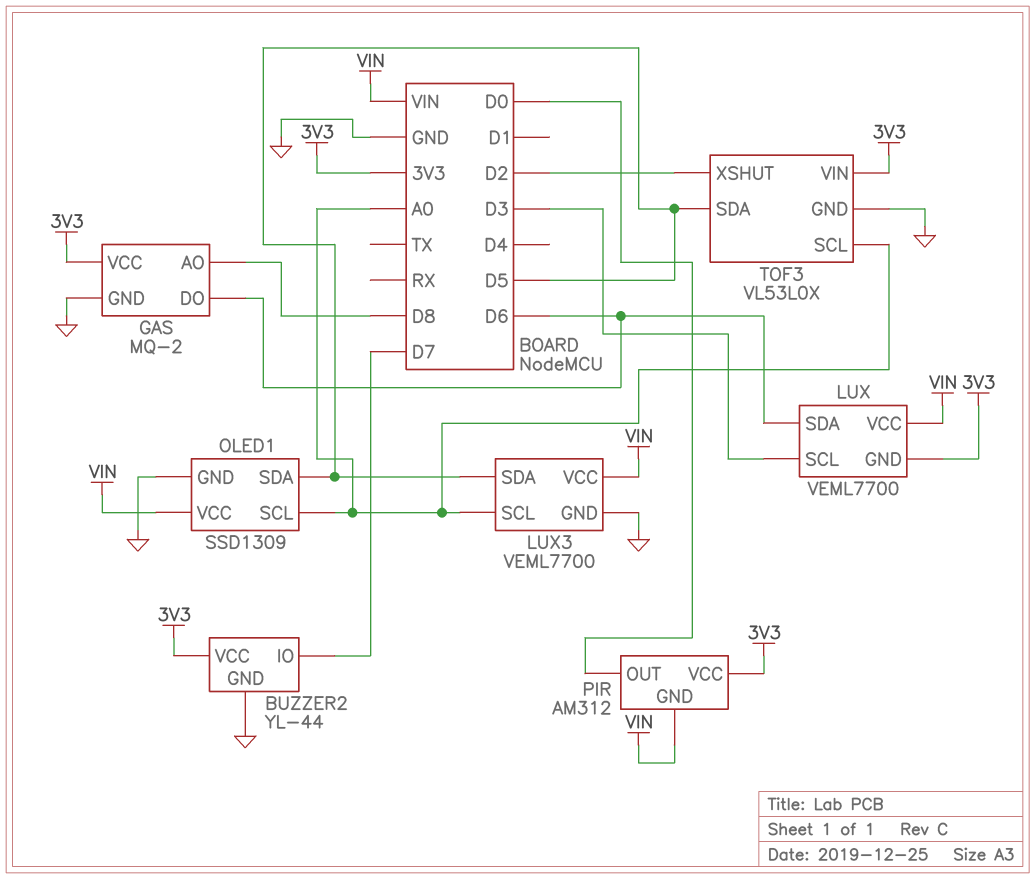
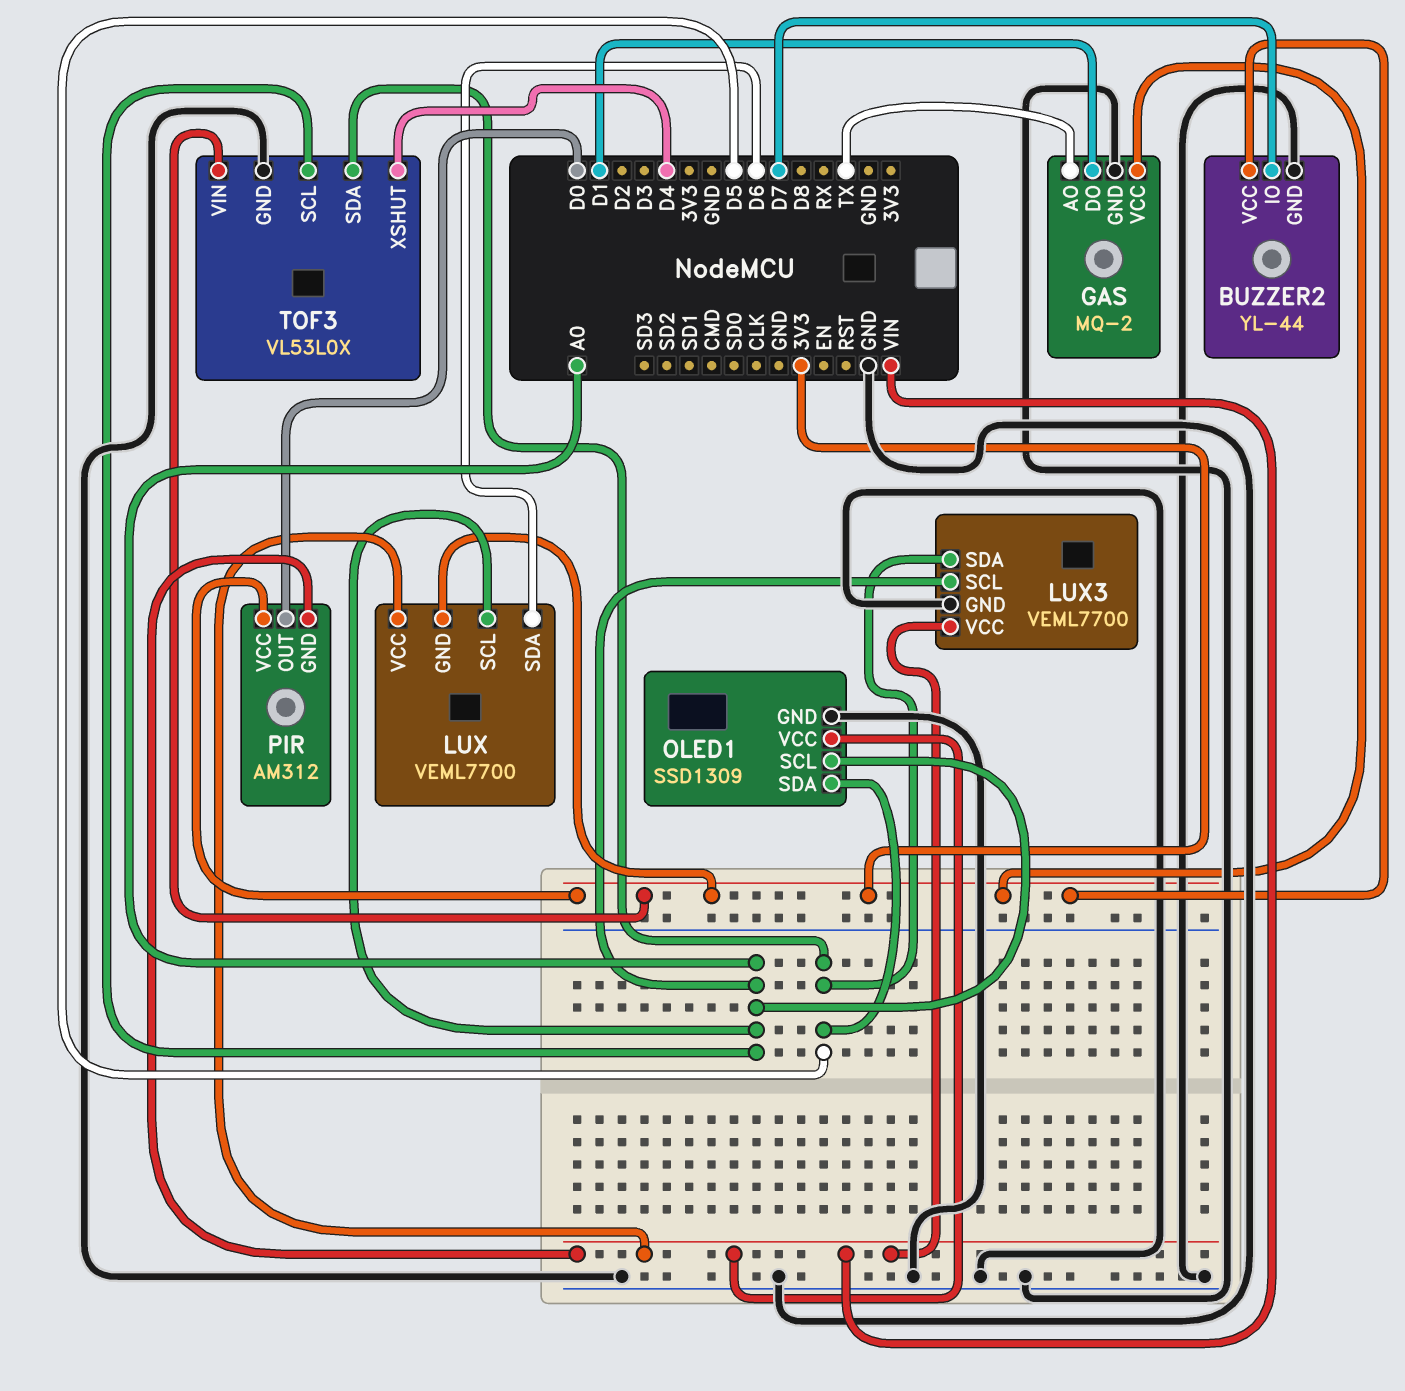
GAS pin AO: D8 -> TX
GAS pin DO: D6 -> D1
LUX pin SCL: D3 -> A0
TOF3 pin XSHUT: D2 -> D4

